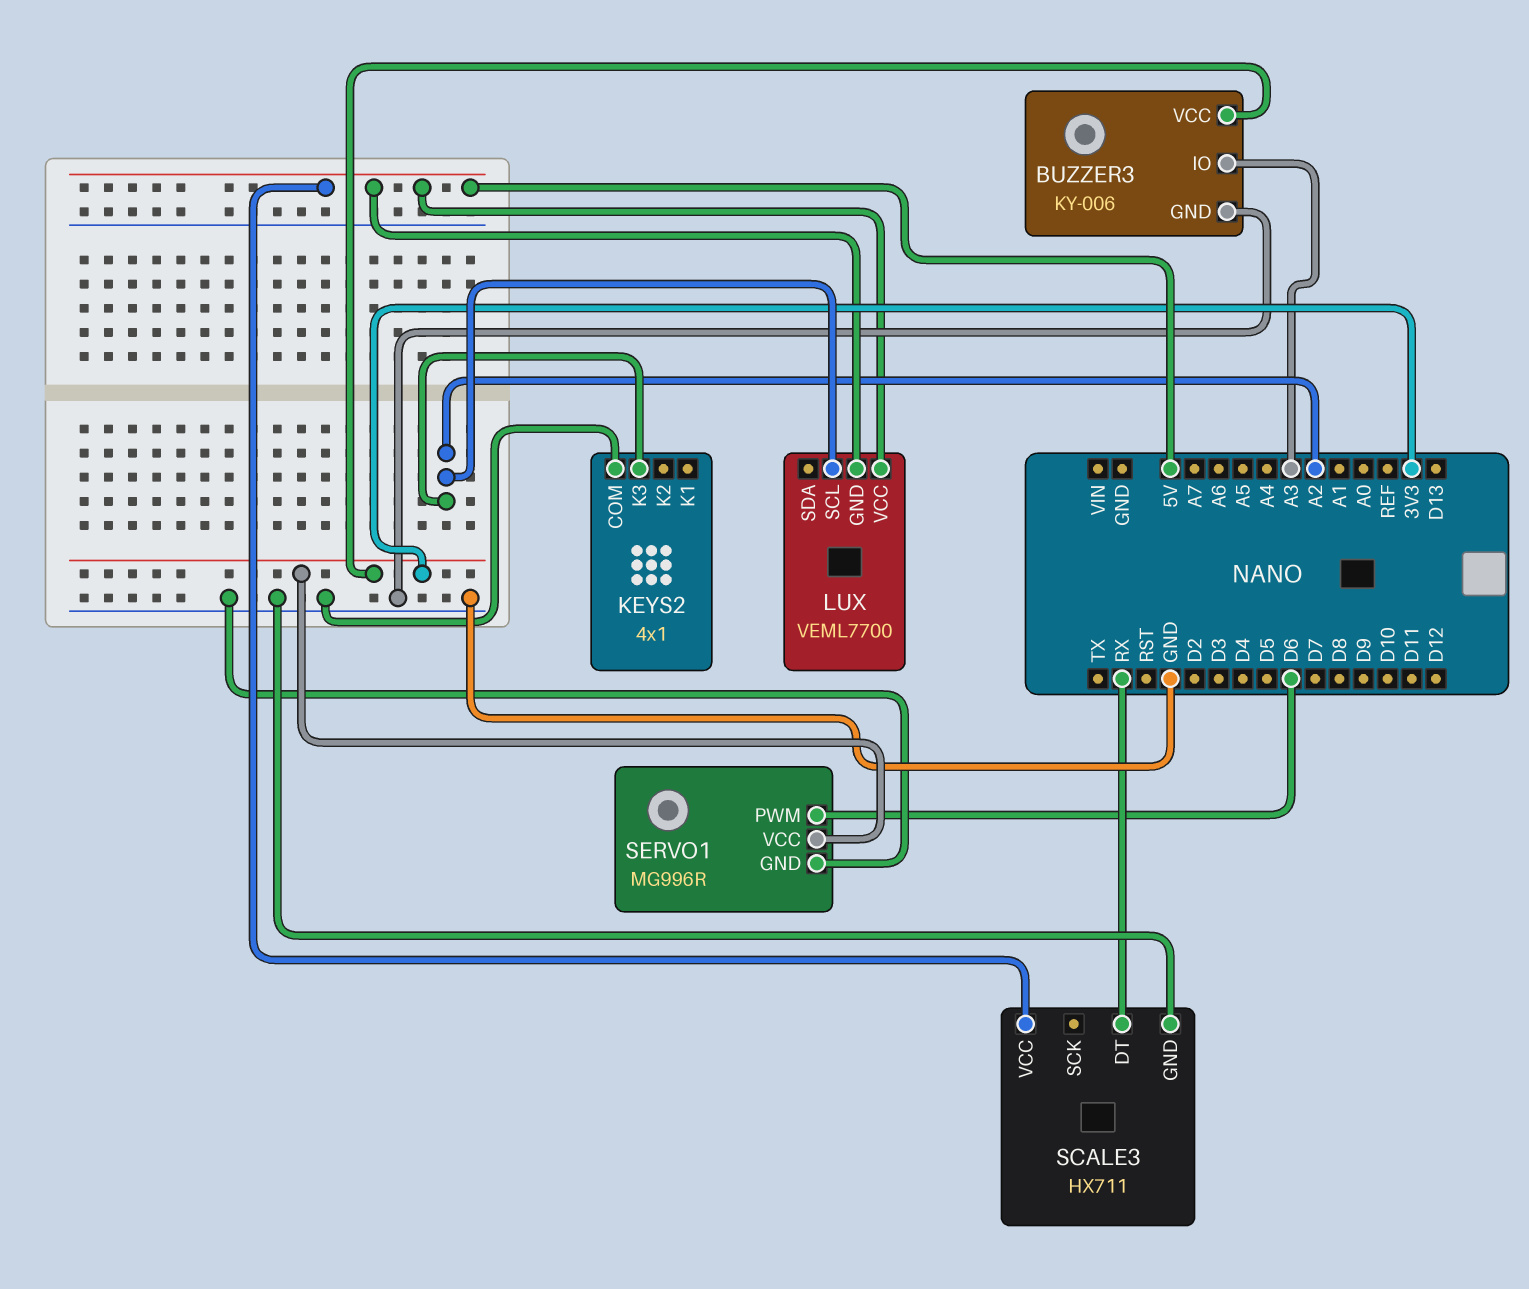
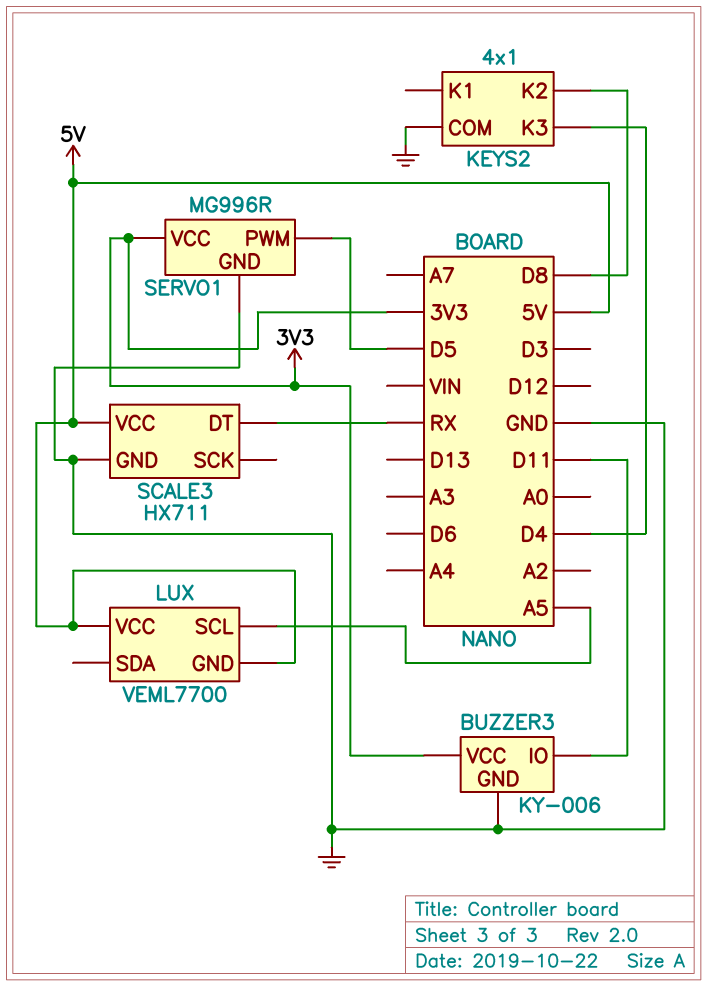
BUZZER3 pin IO: A3 -> D11
KEYS2 pin K2: none -> D8
KEYS2 pin K3: A2 -> D4
LUX pin SCL: A2 -> A5
SERVO1 pin PWM: D6 -> D5

